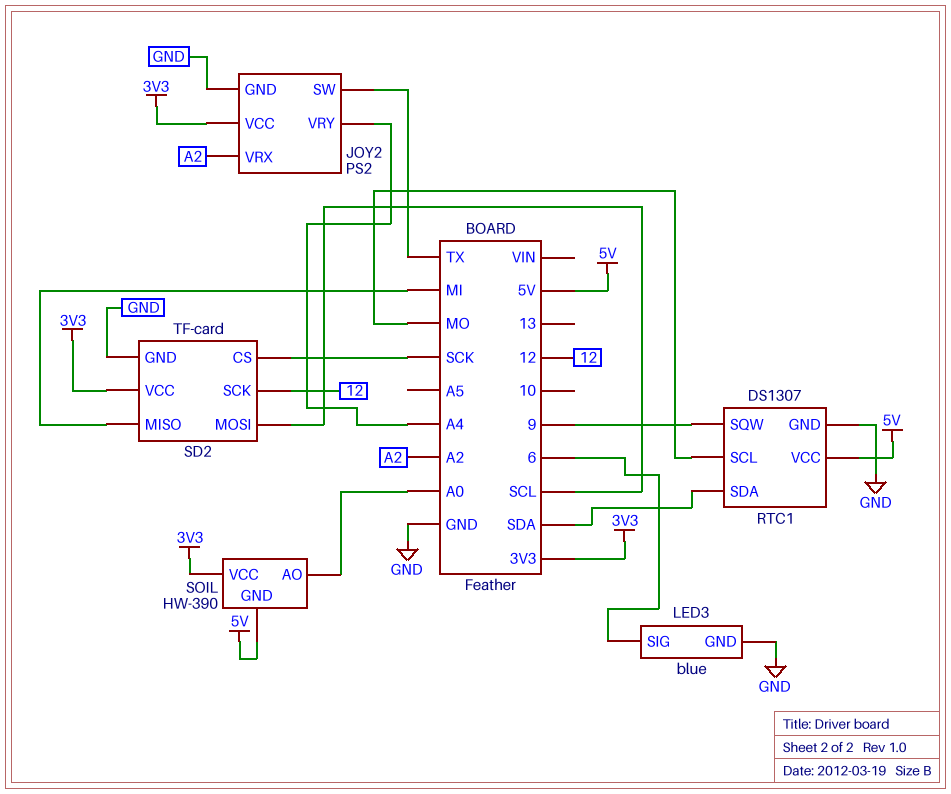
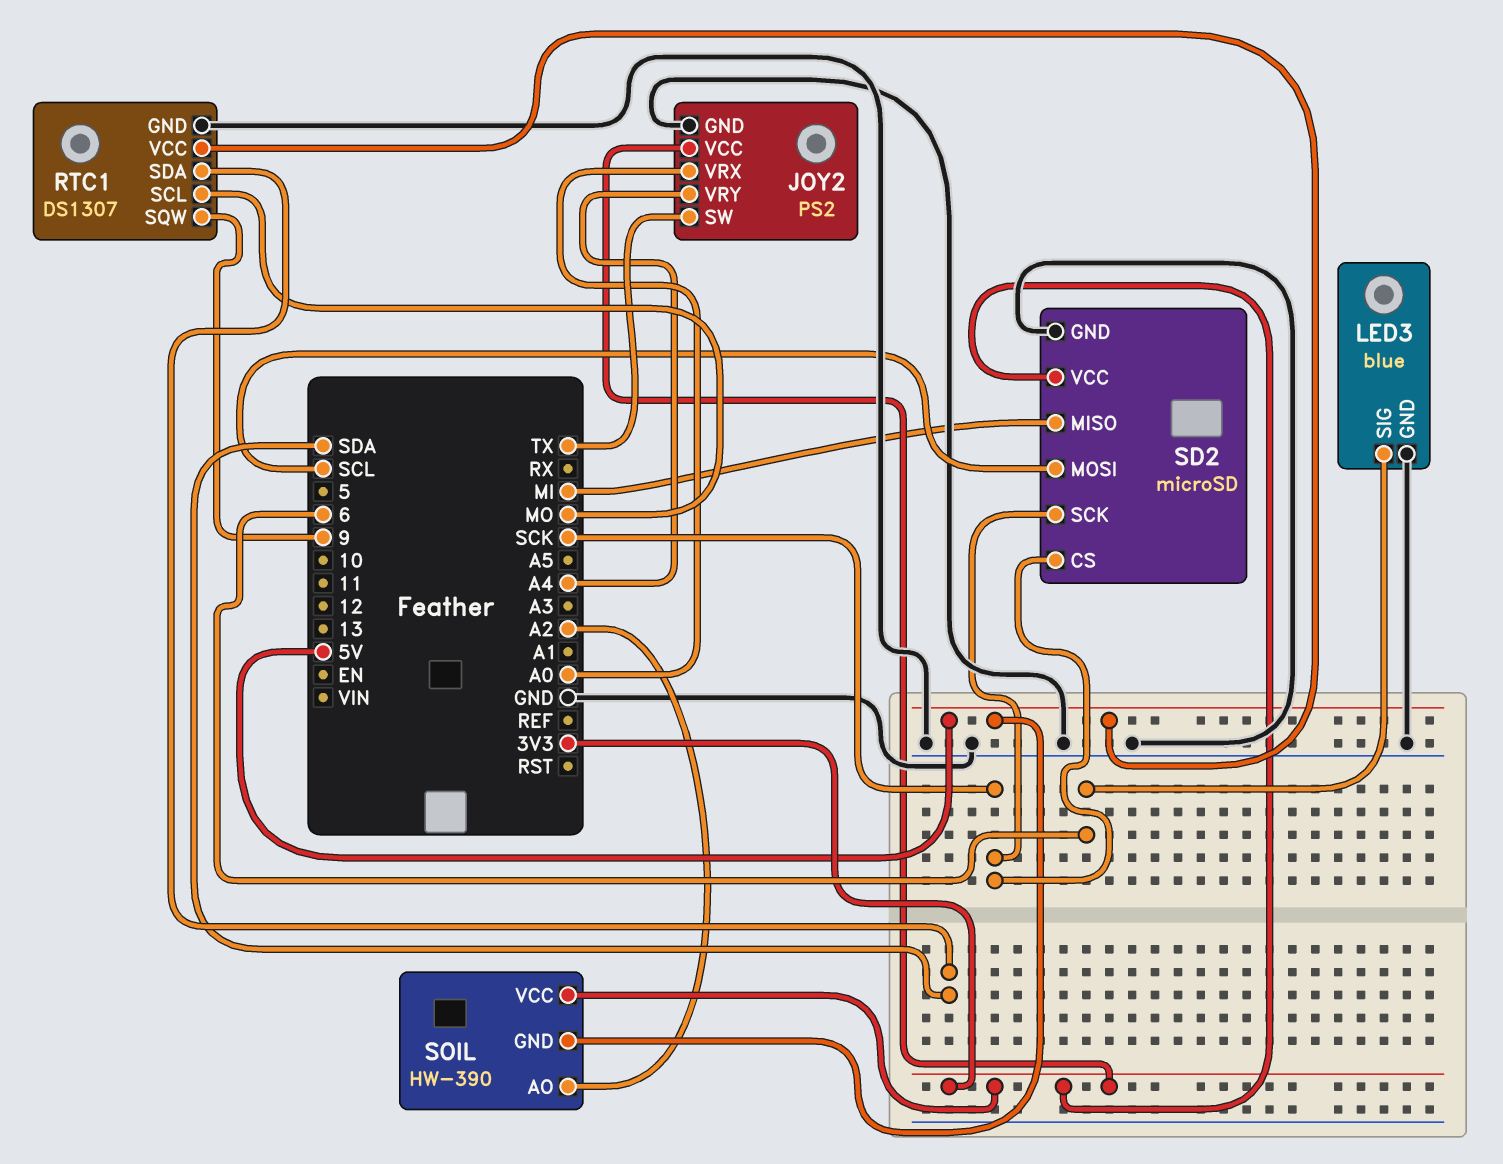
JOY2 pin VRX: A2 -> A0
SD2: TF-card -> microSD
SD2 pin SCK: 12 -> SCK
SOIL pin AO: A0 -> A2

